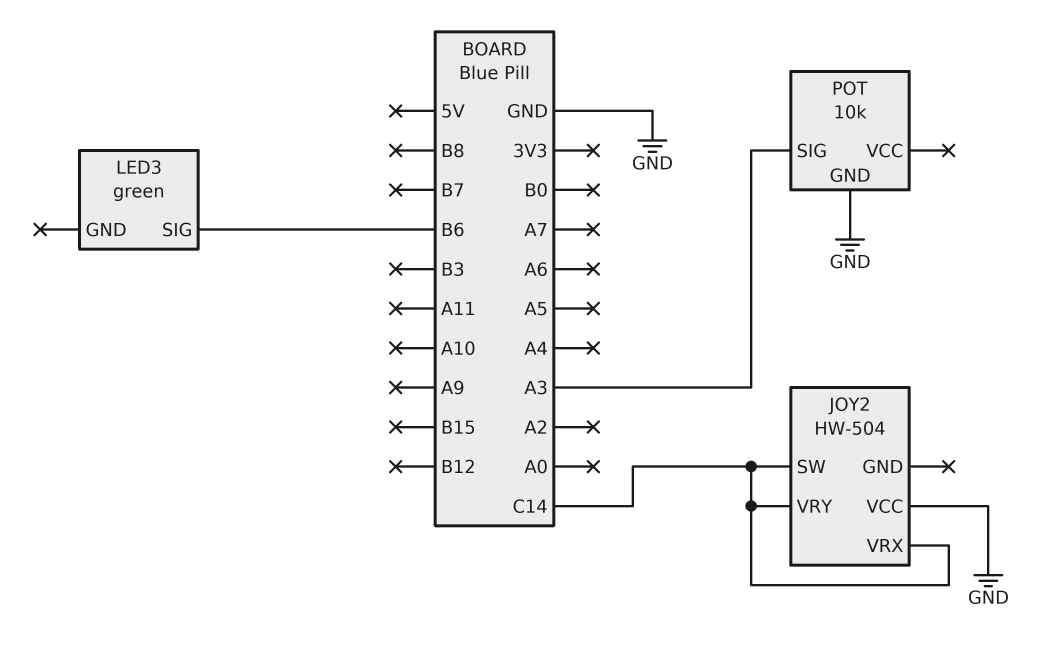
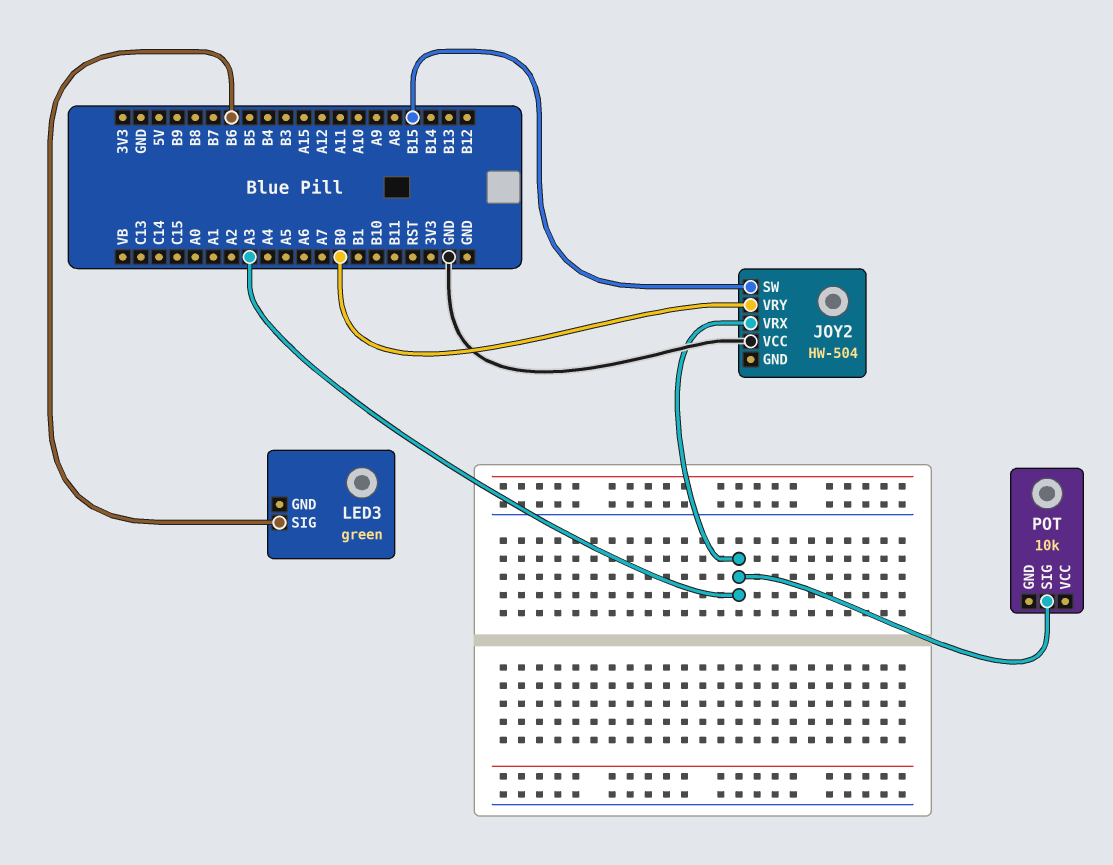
JOY2 pin SW: C14 -> B15
JOY2 pin VRX: C14 -> A3
JOY2 pin VRY: C14 -> B0
POT pin GND: GND -> none

